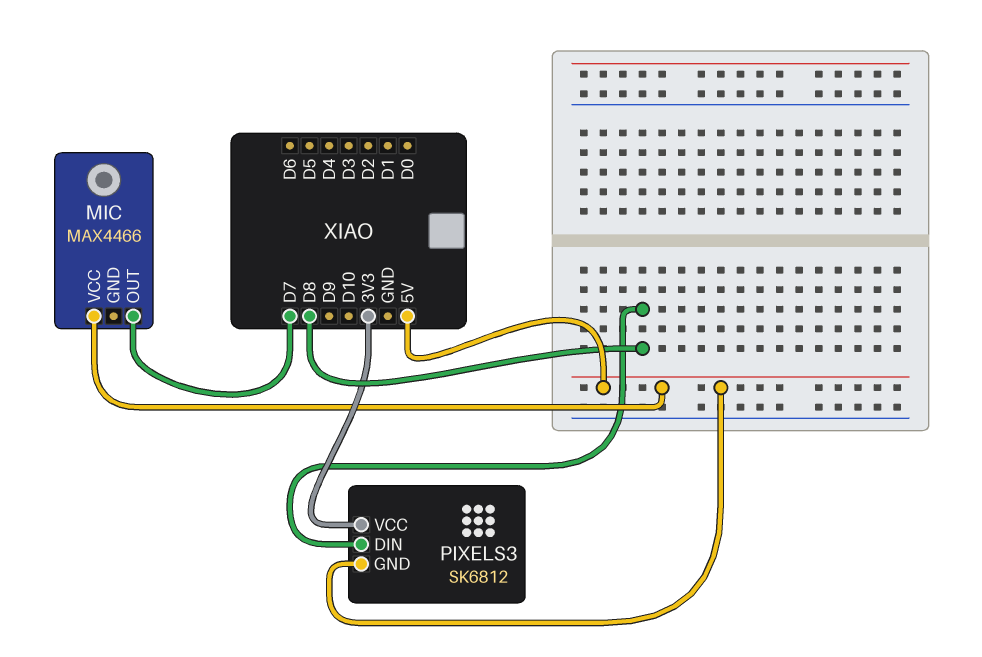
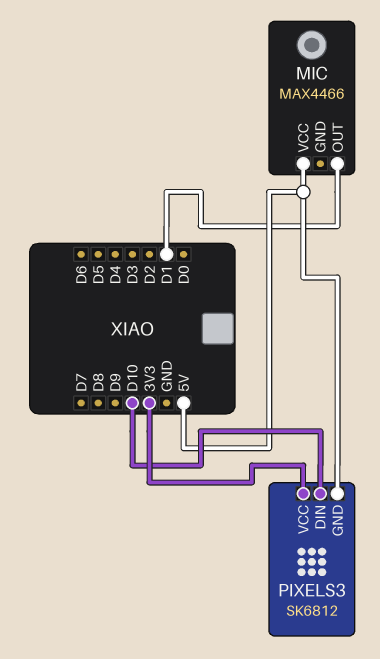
MIC pin OUT: D7 -> D1
PIXELS3 pin DIN: D8 -> D10

